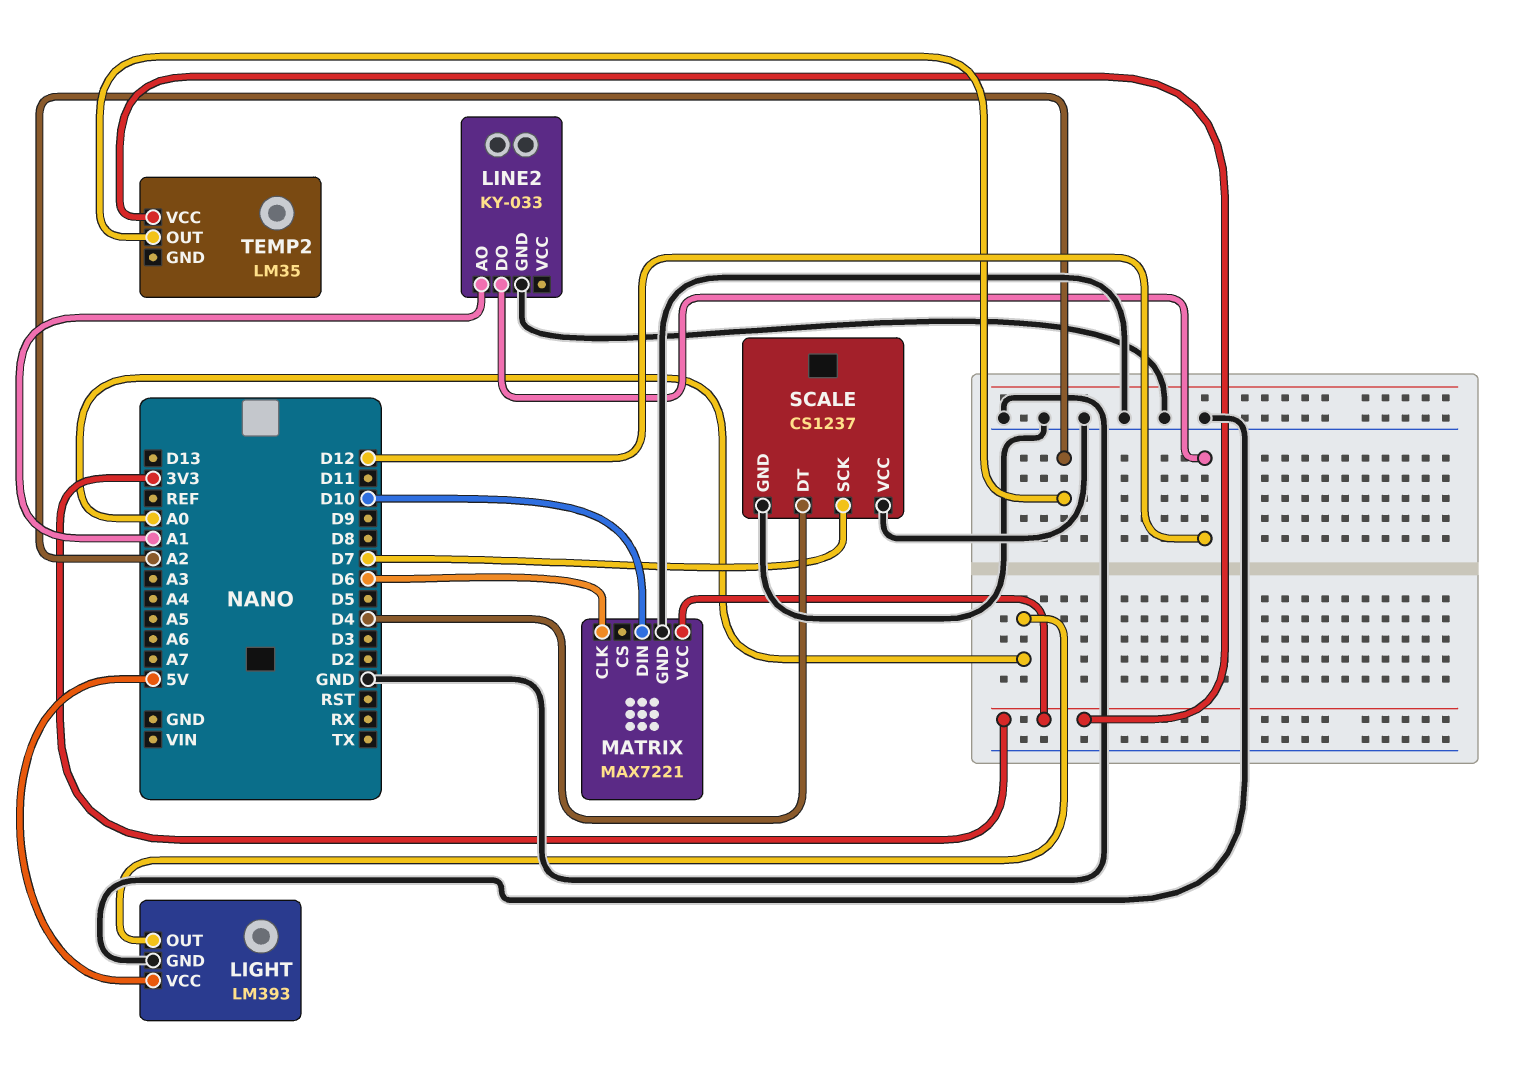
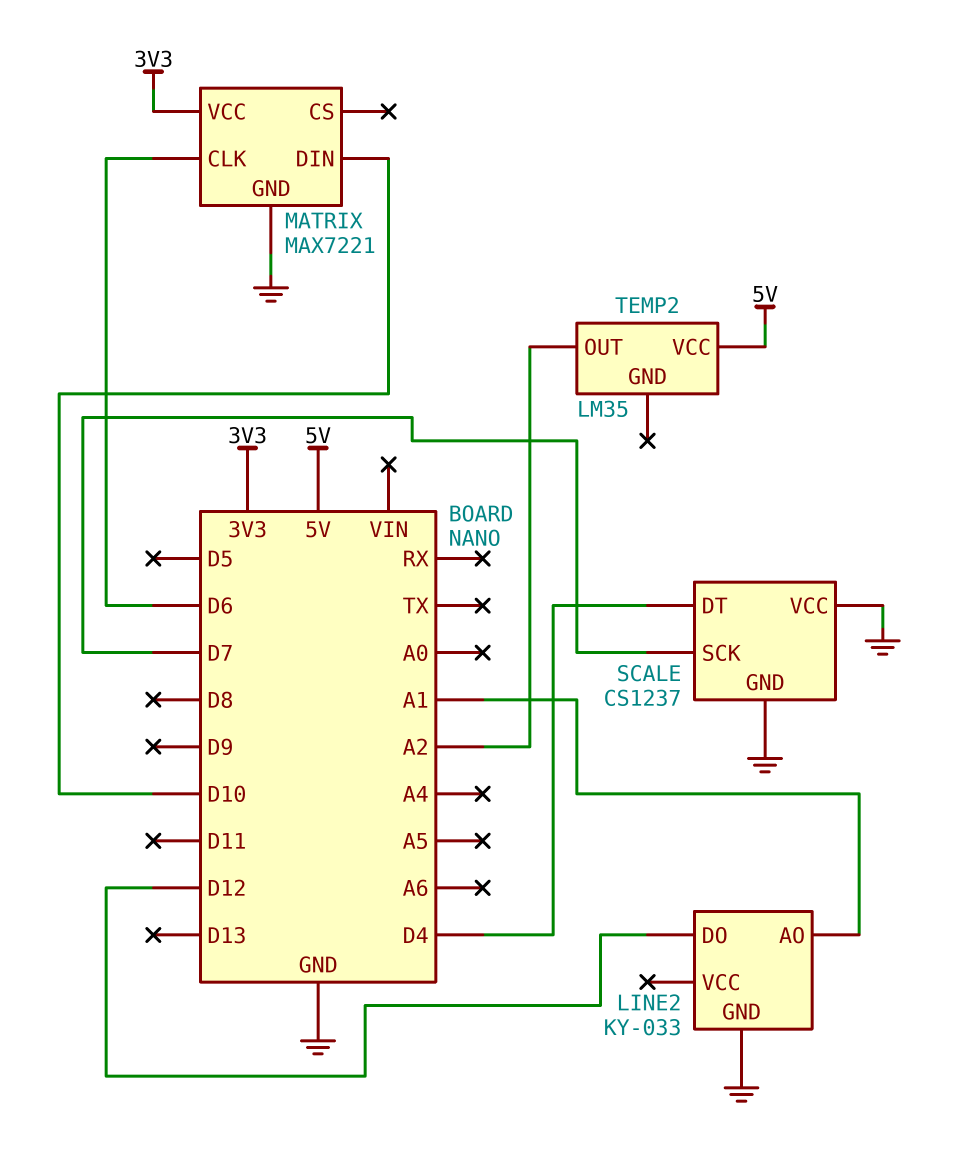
LIGHT: LM393 -> none
LIGHT pin GND: GND -> none
LIGHT pin OUT: A0 -> none
LIGHT pin VCC: 5V -> none
TEMP2 pin VCC: 3V3 -> 5V

